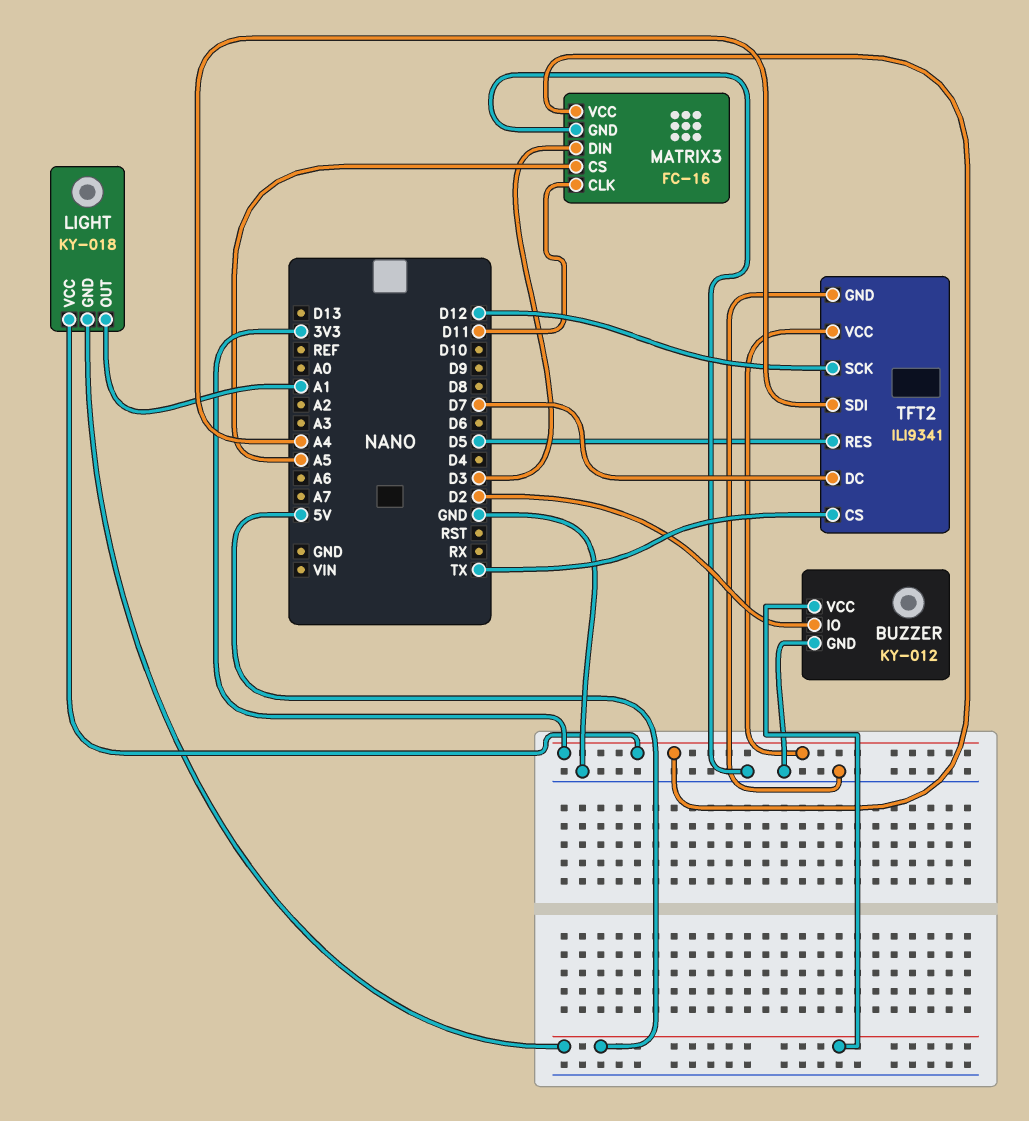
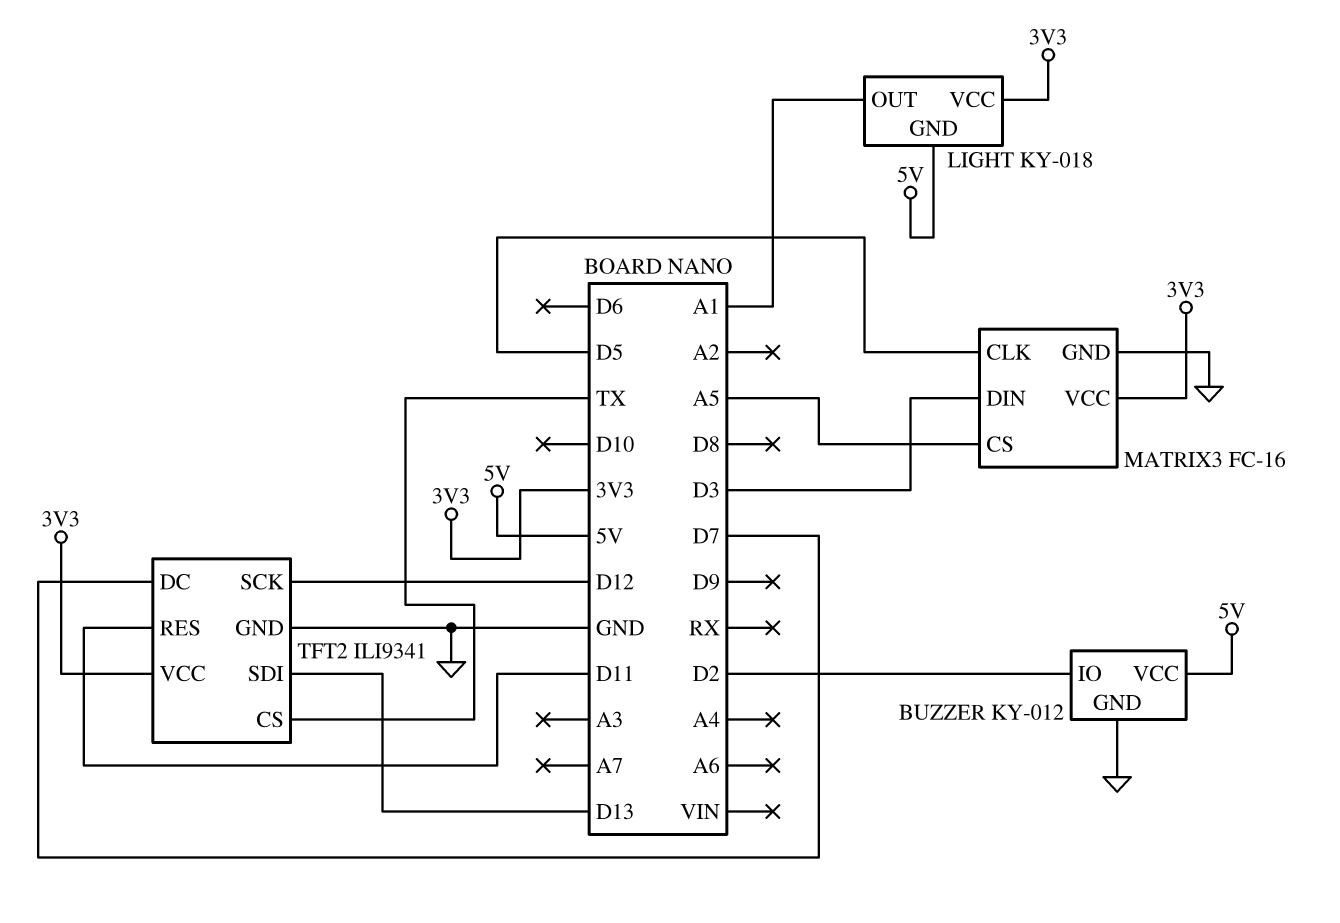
MATRIX3 pin CLK: D11 -> D5
TFT2 pin RES: D5 -> D11
TFT2 pin SDI: A4 -> D13

